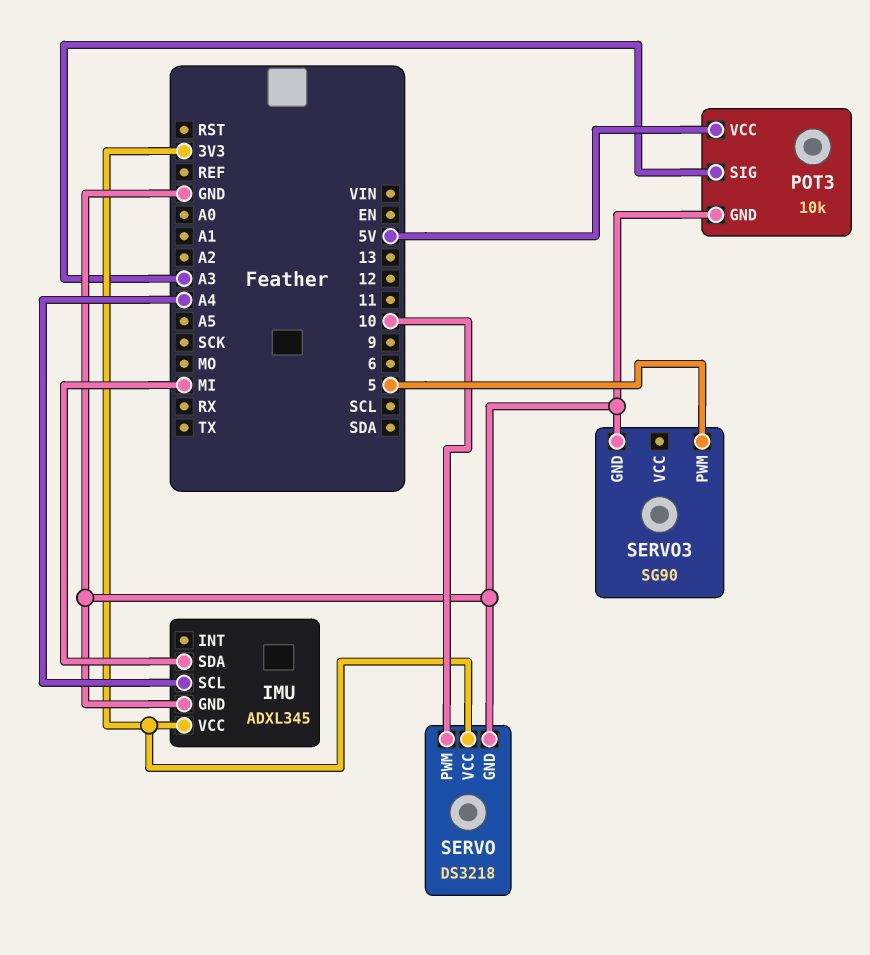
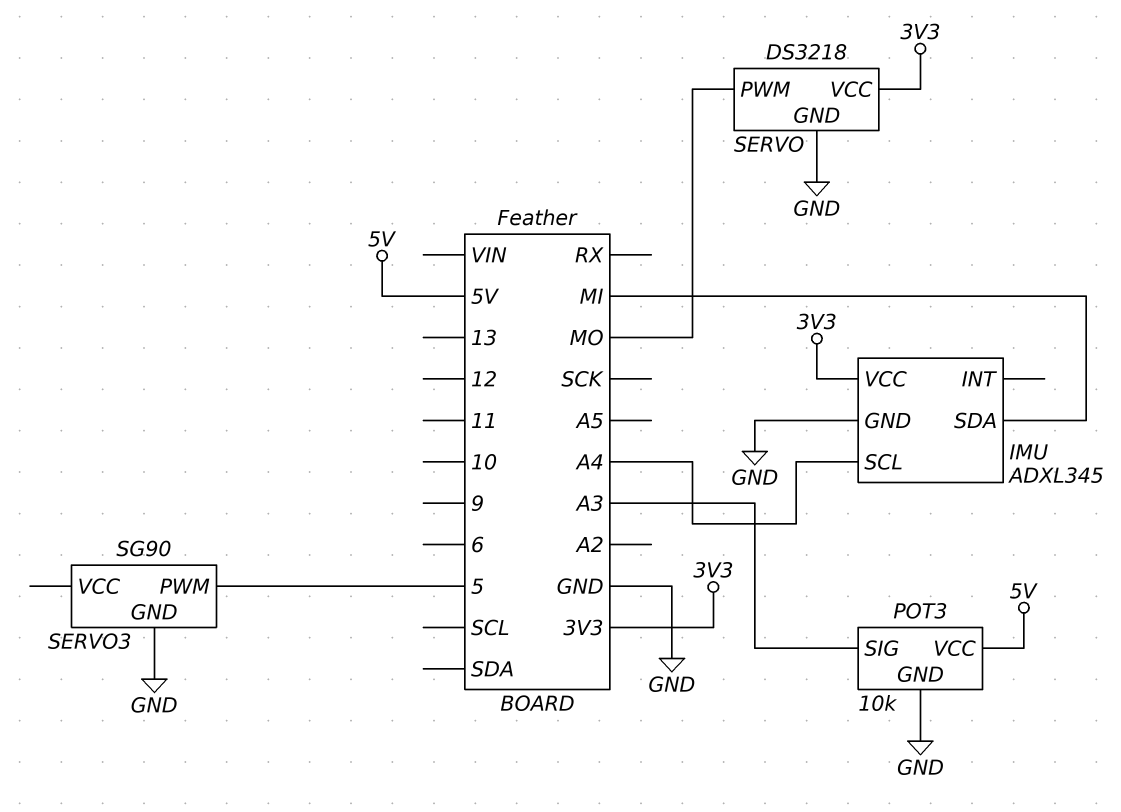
SERVO pin PWM: 10 -> MO

